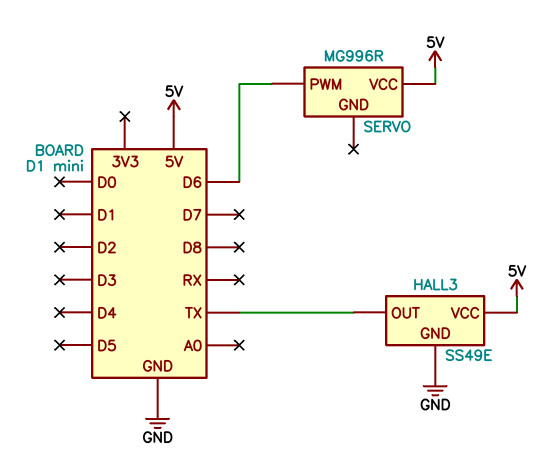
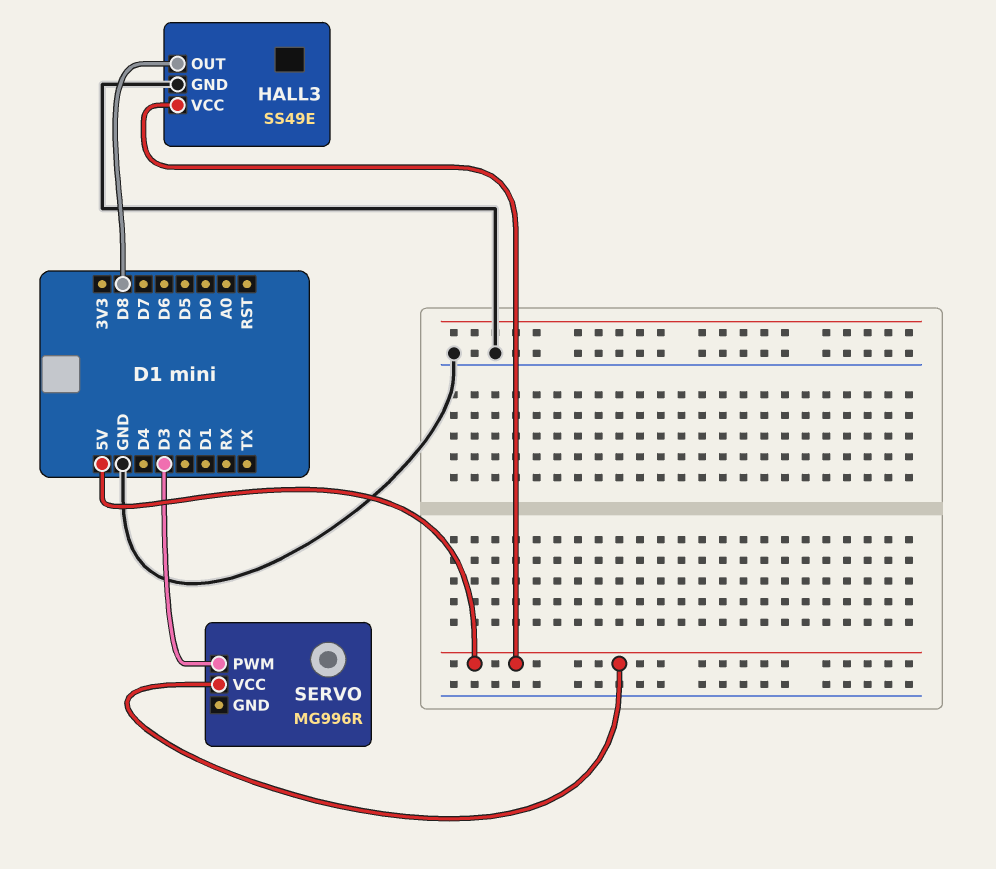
HALL3 pin OUT: TX -> D8
SERVO pin PWM: D6 -> D3

